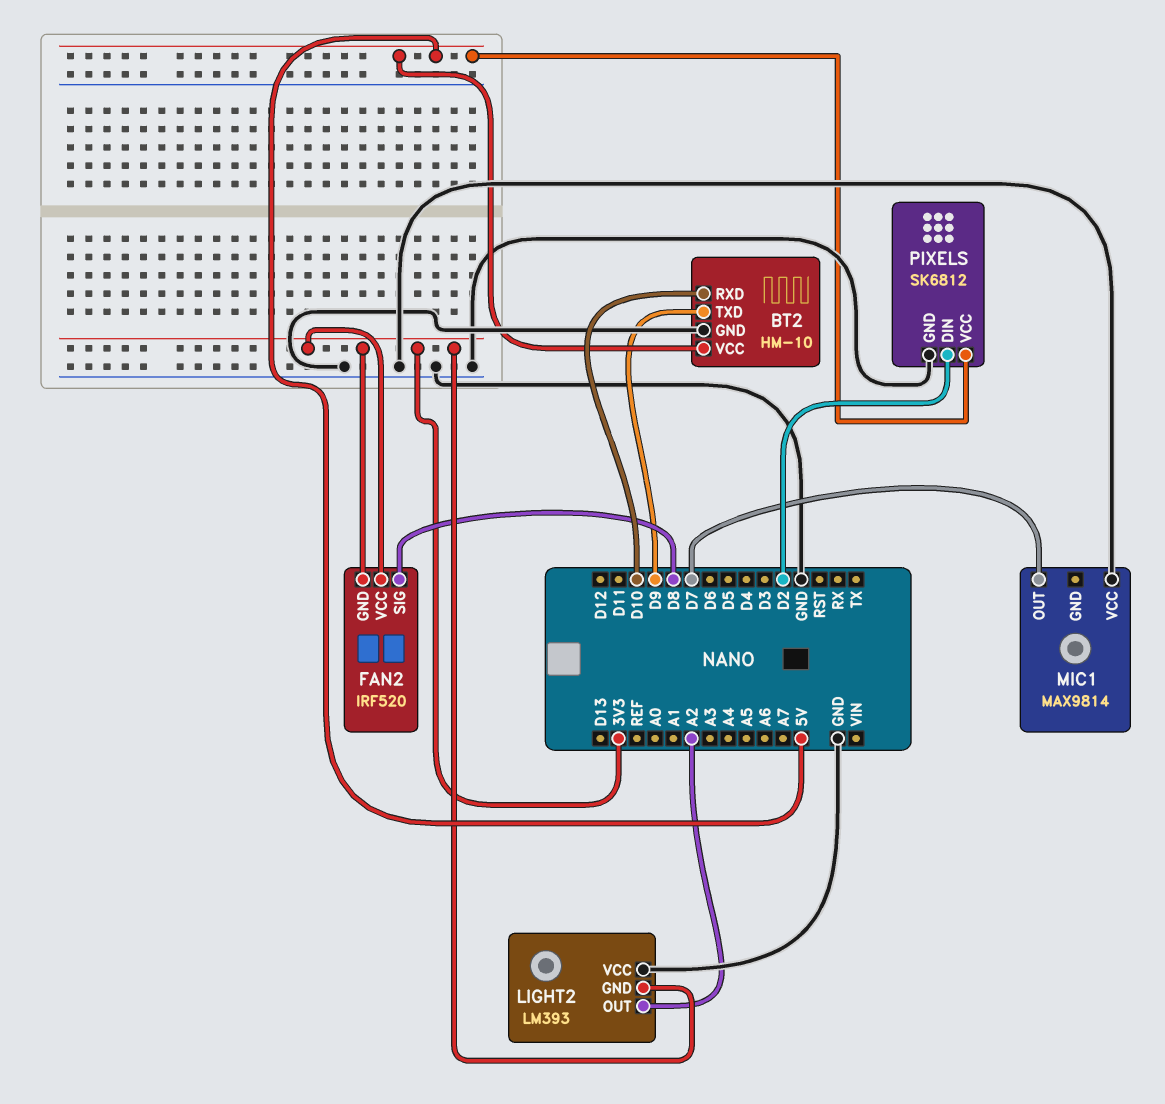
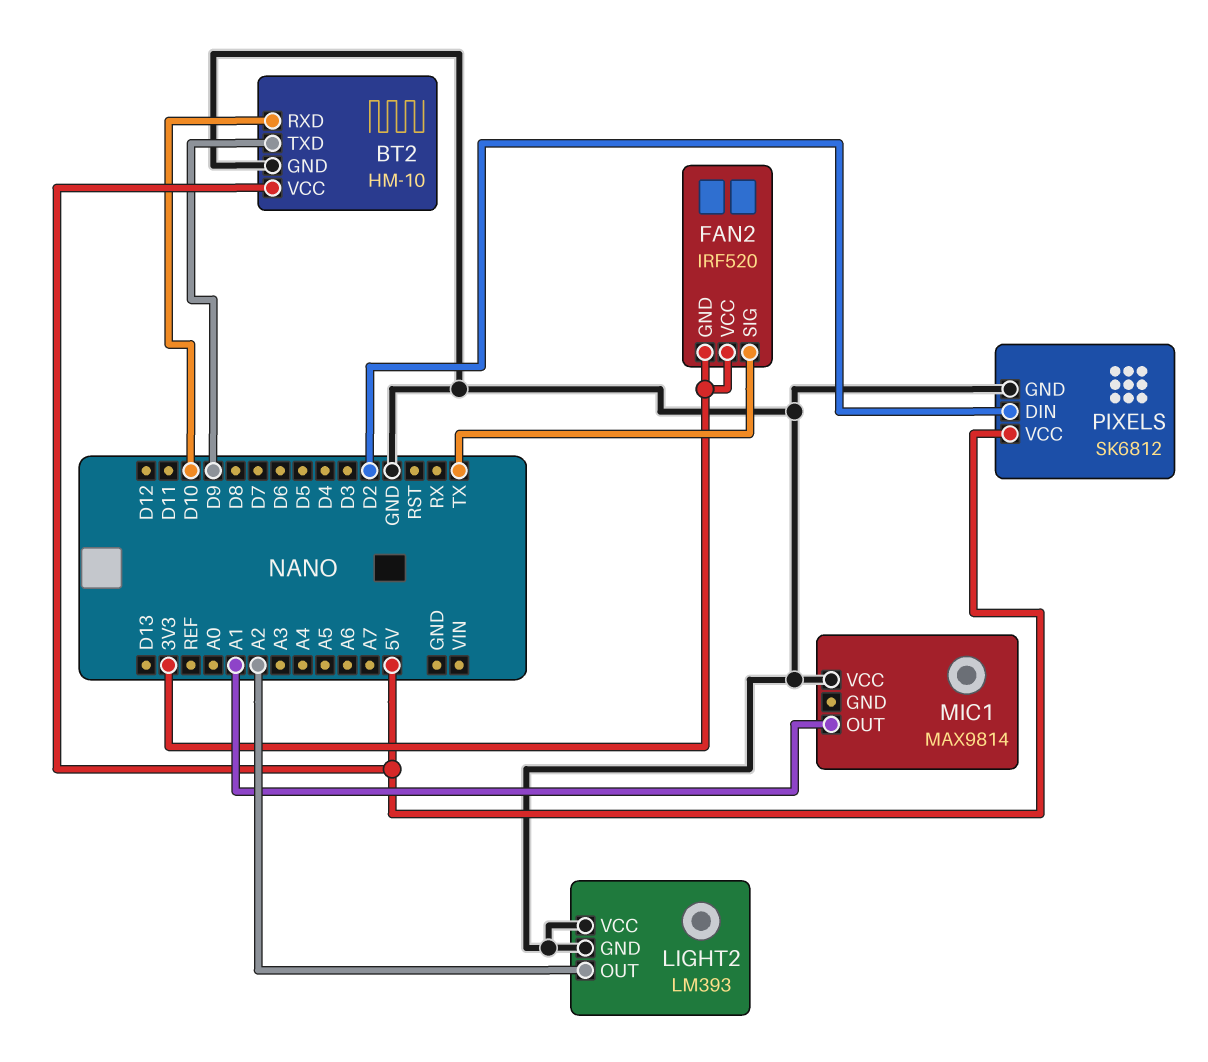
FAN2 pin SIG: D8 -> TX
LIGHT2 pin GND: 3V3 -> GND
MIC1 pin OUT: D7 -> A1

